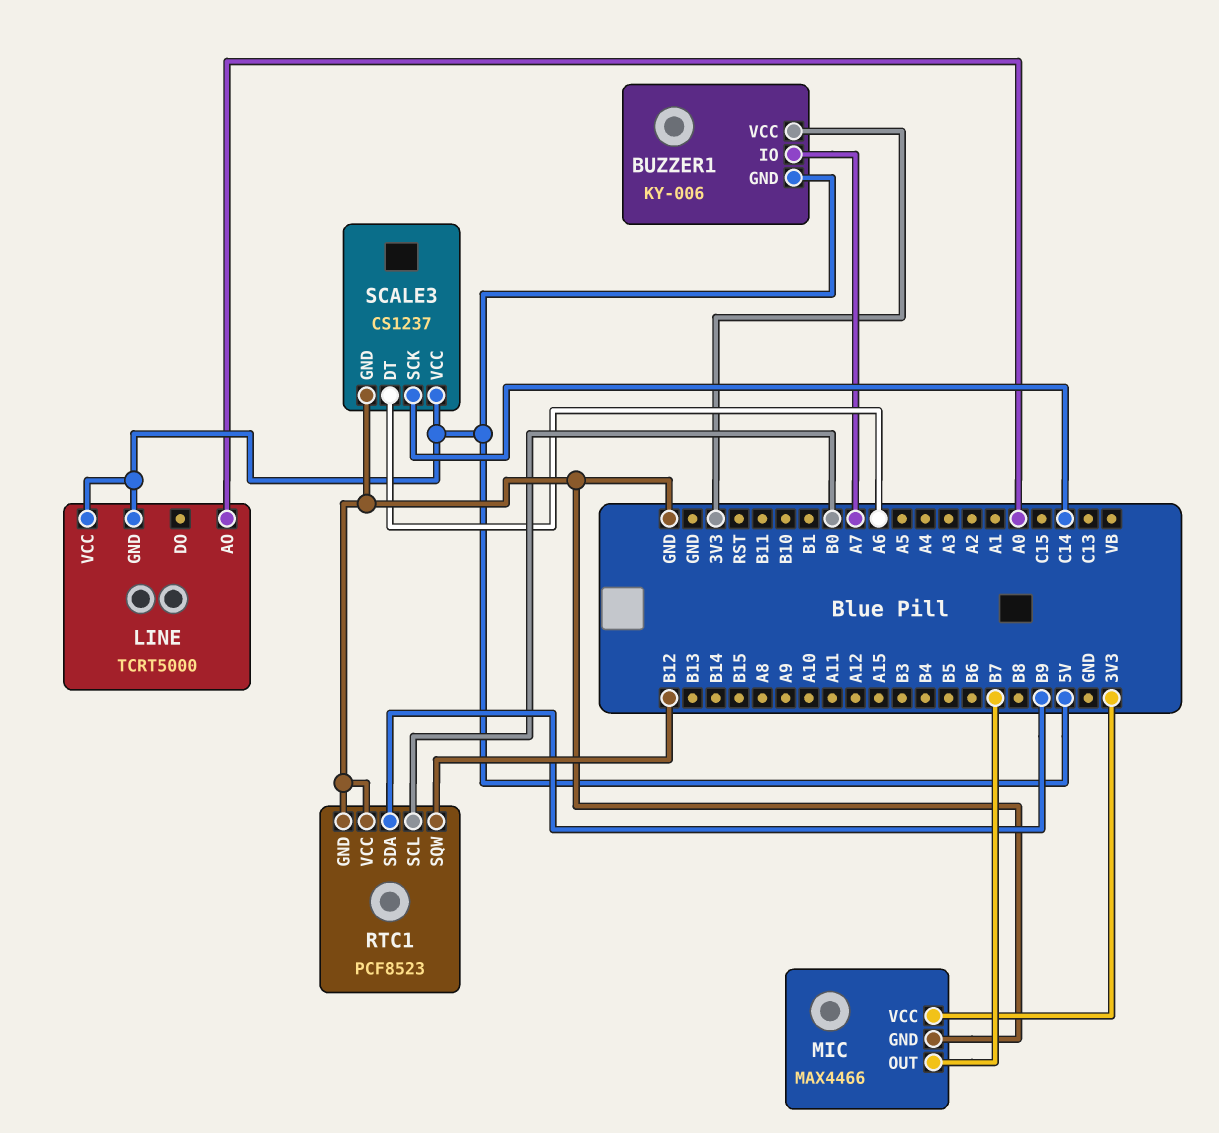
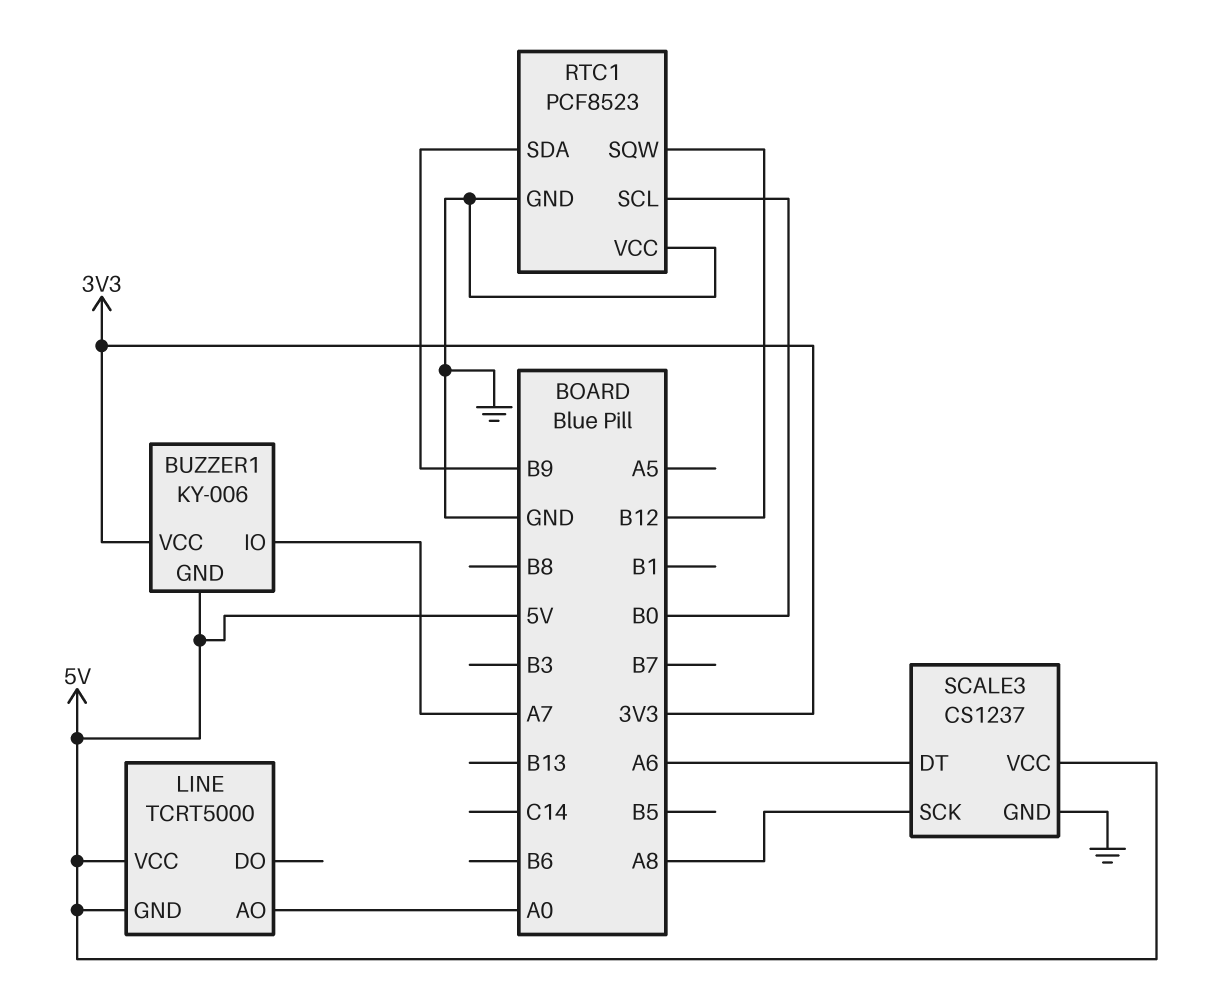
MIC: MAX4466 -> none
MIC pin GND: GND -> none
MIC pin OUT: B7 -> none
MIC pin VCC: 3V3 -> none
SCALE3 pin SCK: C14 -> A8

